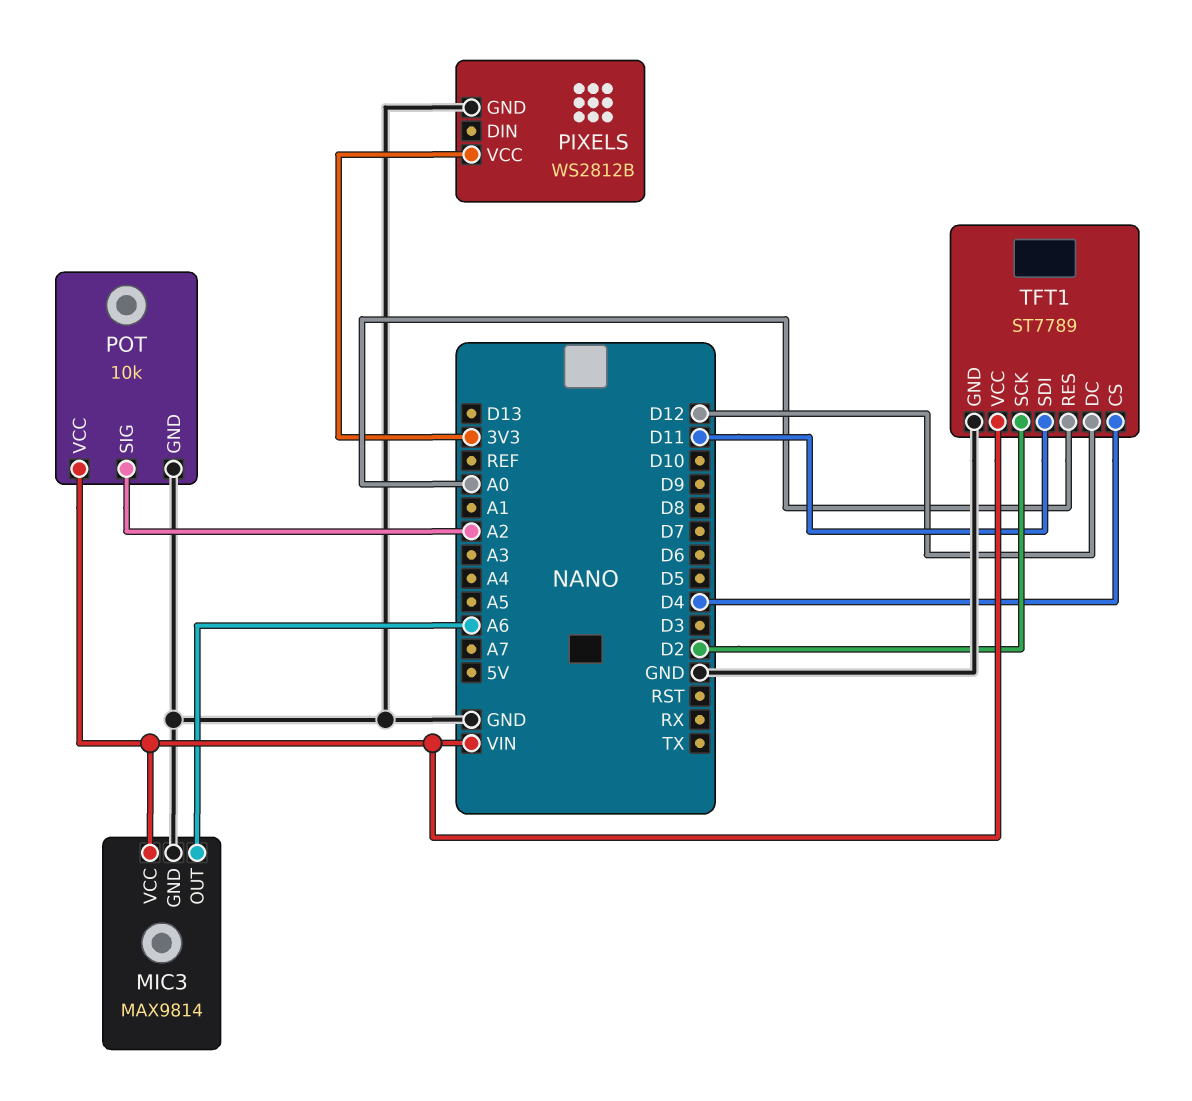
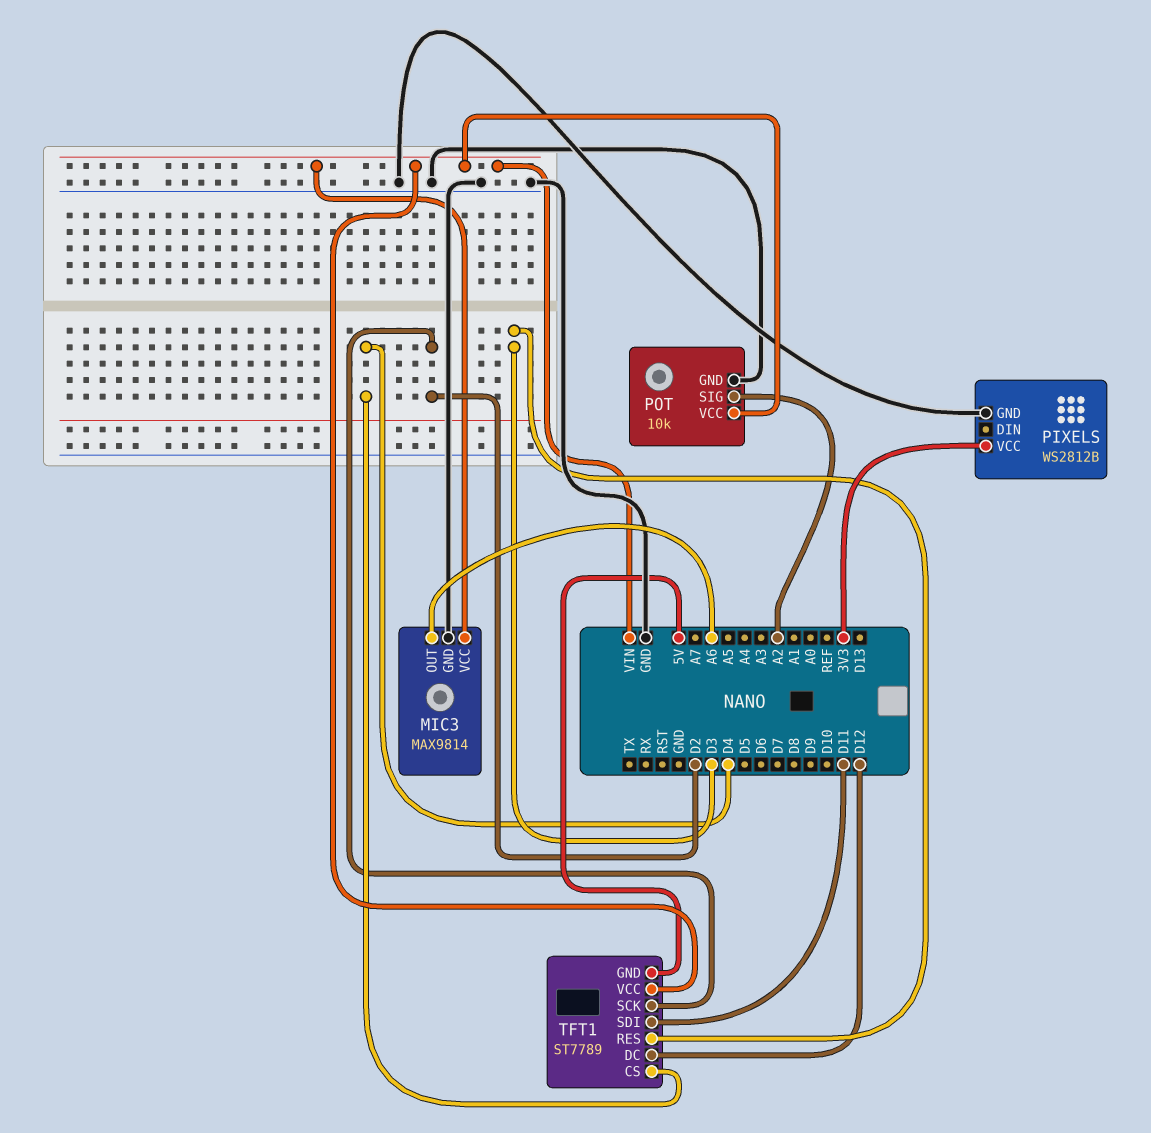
TFT1 pin GND: GND -> 5V
TFT1 pin RES: A0 -> D3

